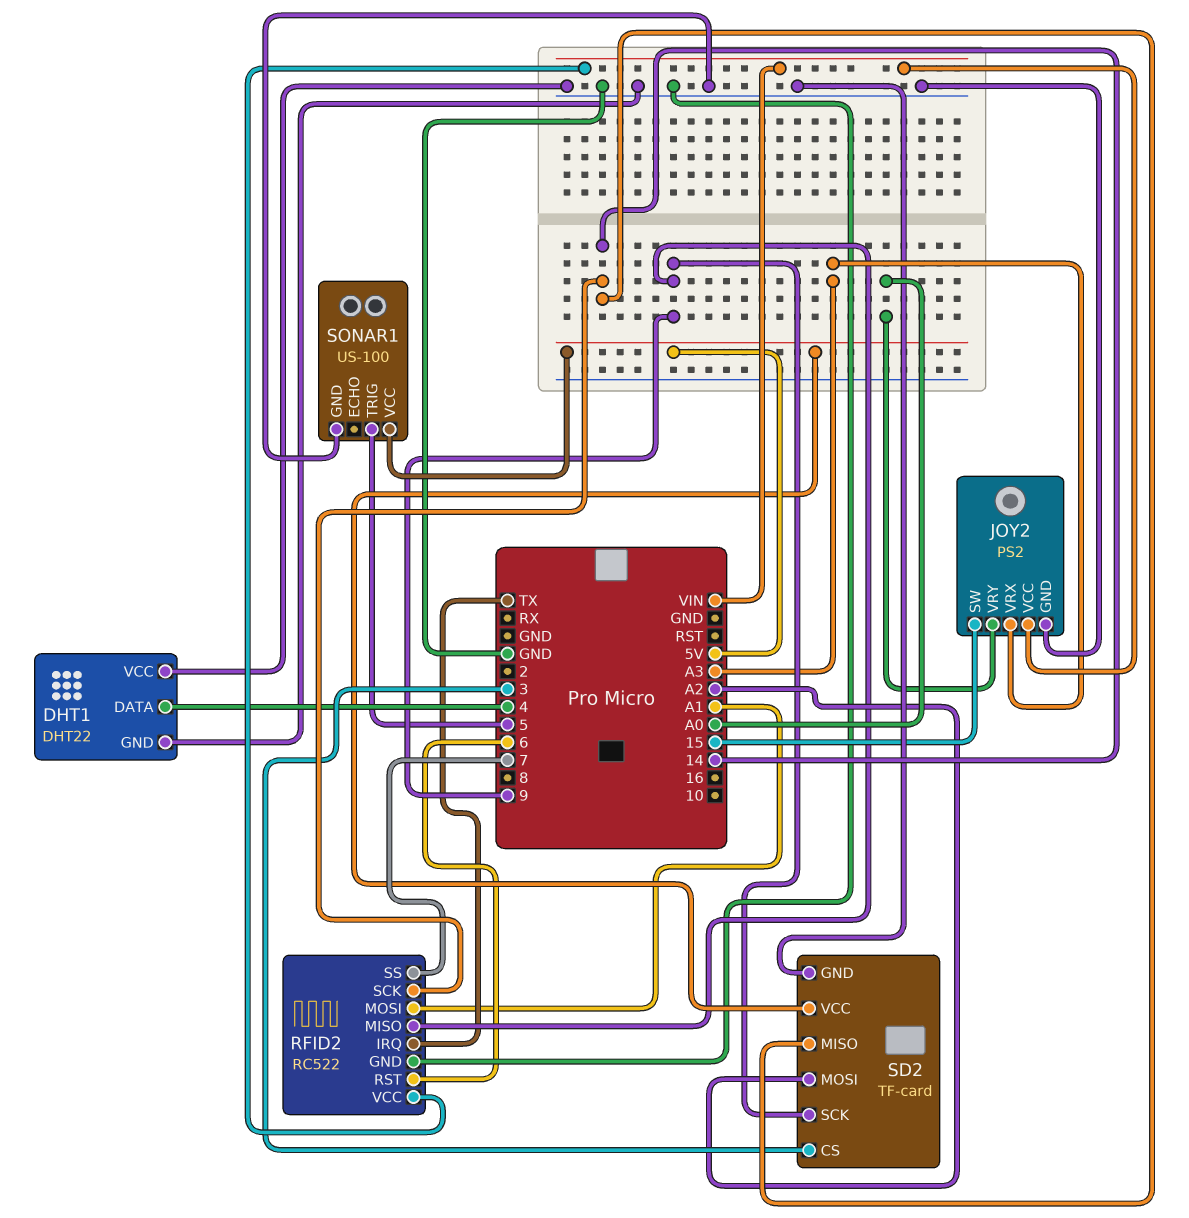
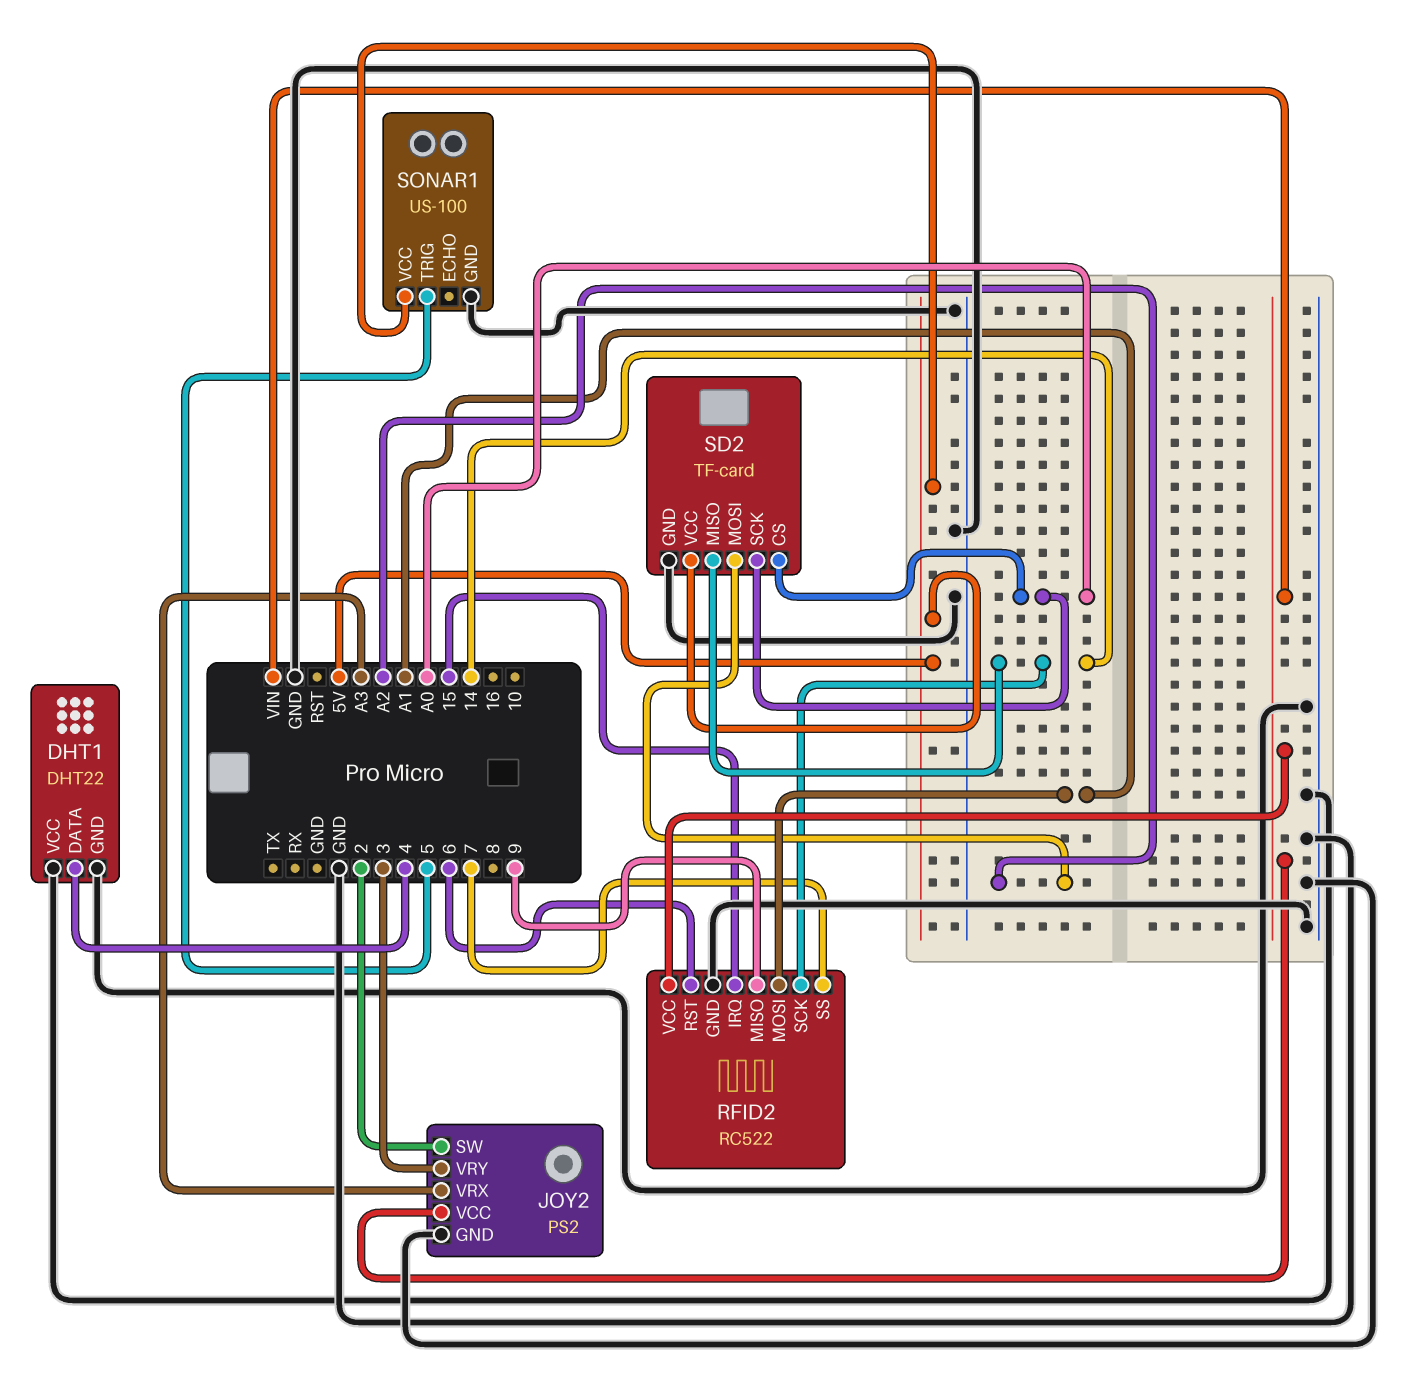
JOY2 pin SW: 15 -> 2
JOY2 pin VRY: A0 -> 3
RFID2 pin IRQ: TX -> 15
SD2 pin CS: 3 -> A0
SD2 pin SCK: 9 -> A0

